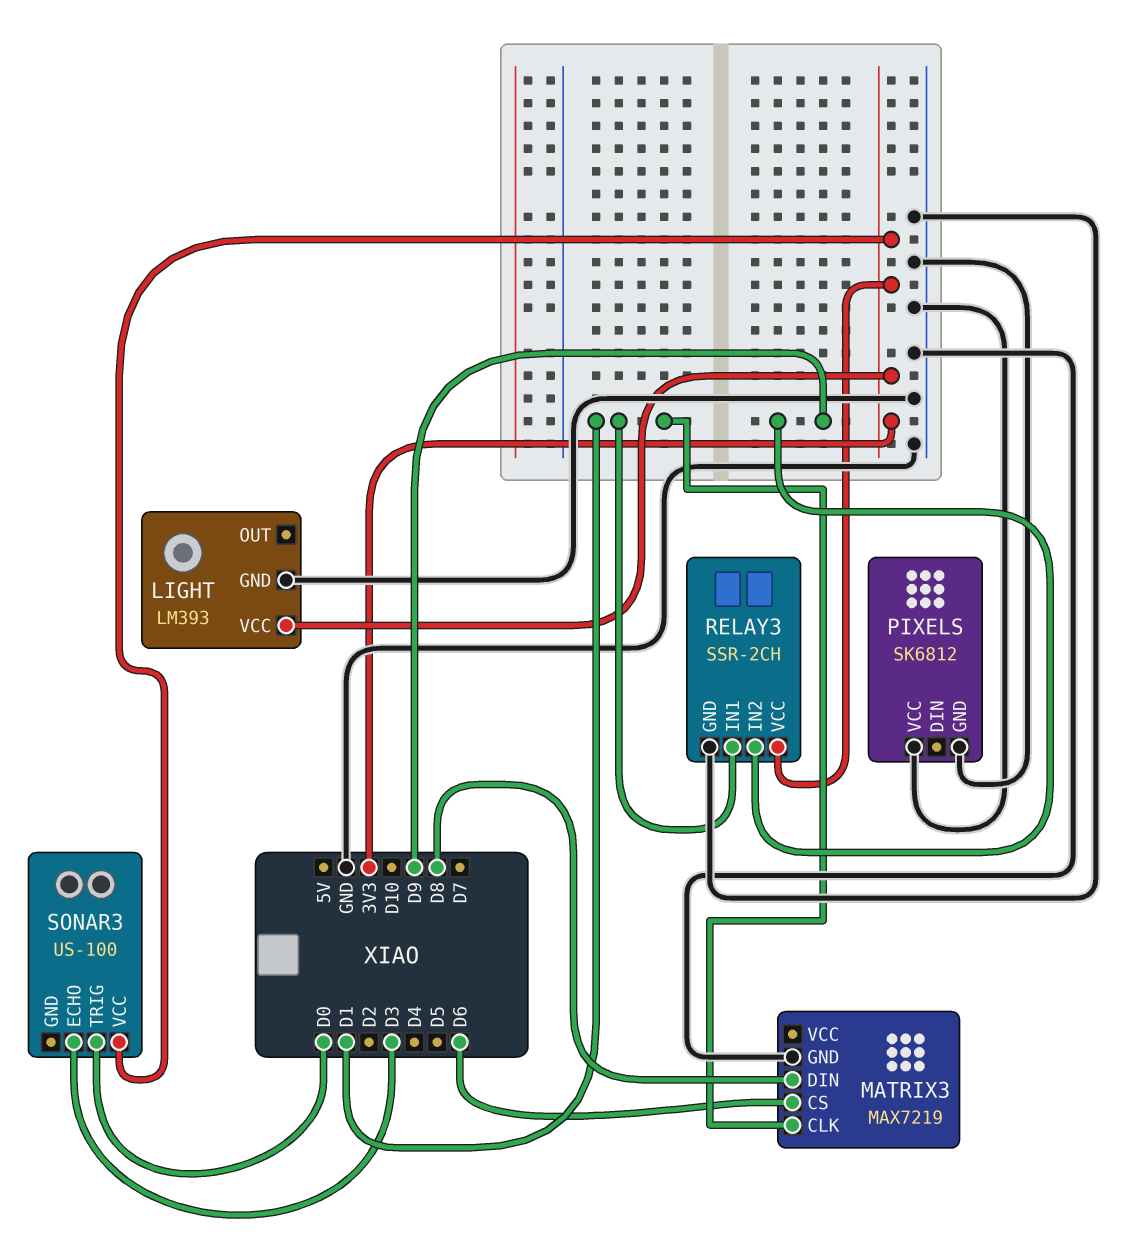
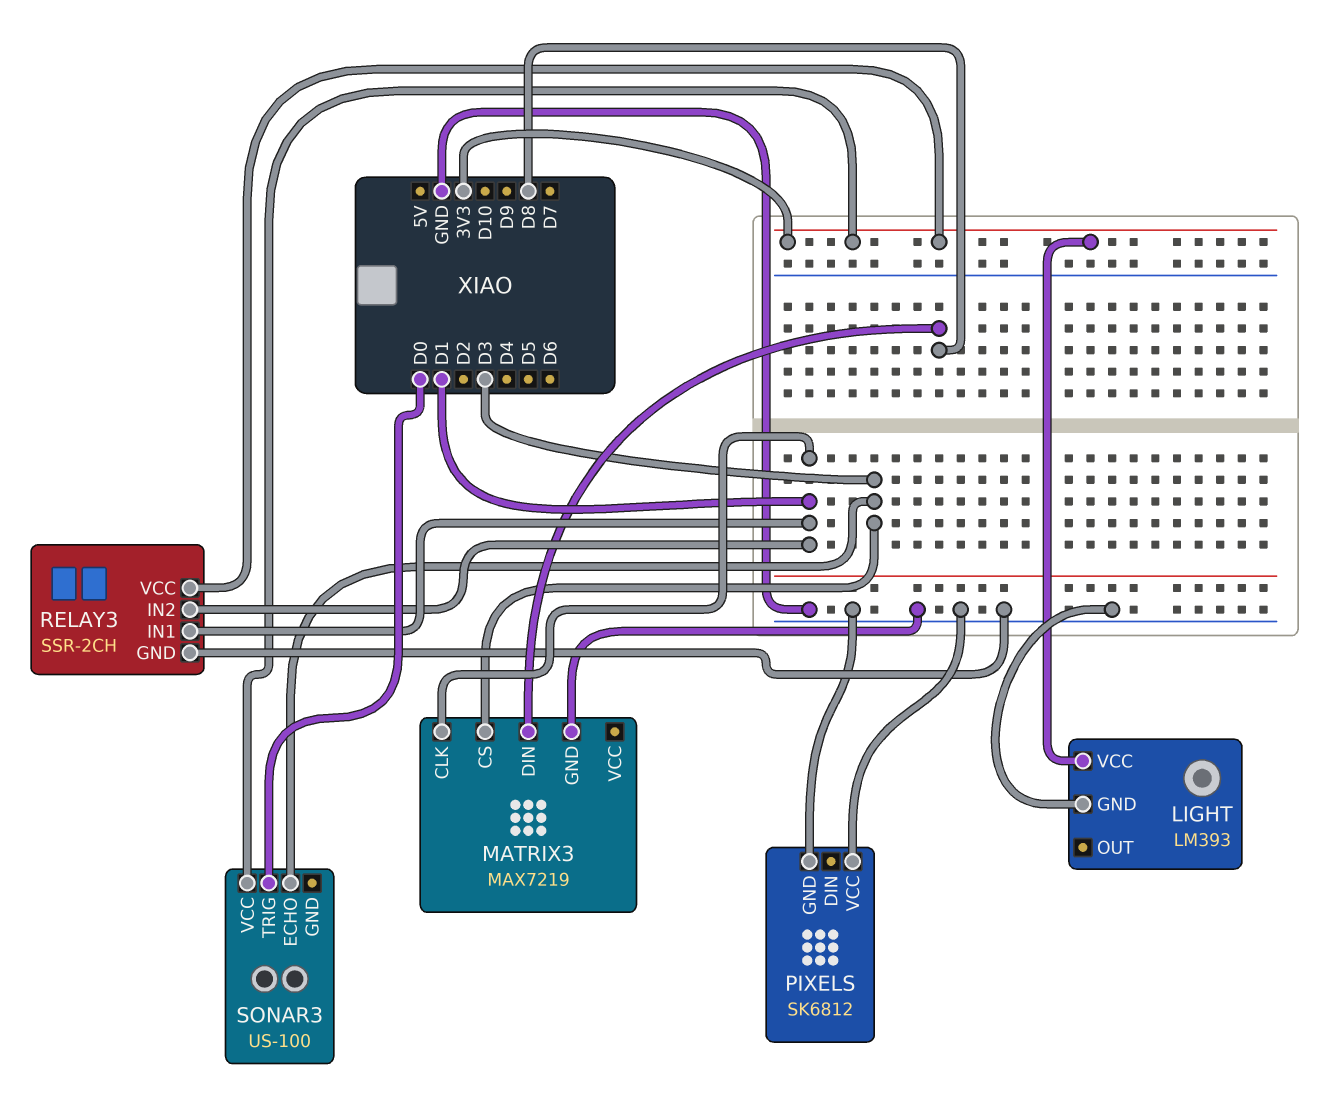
MATRIX3 pin CS: D6 -> D3
RELAY3 pin IN2: D9 -> D1

